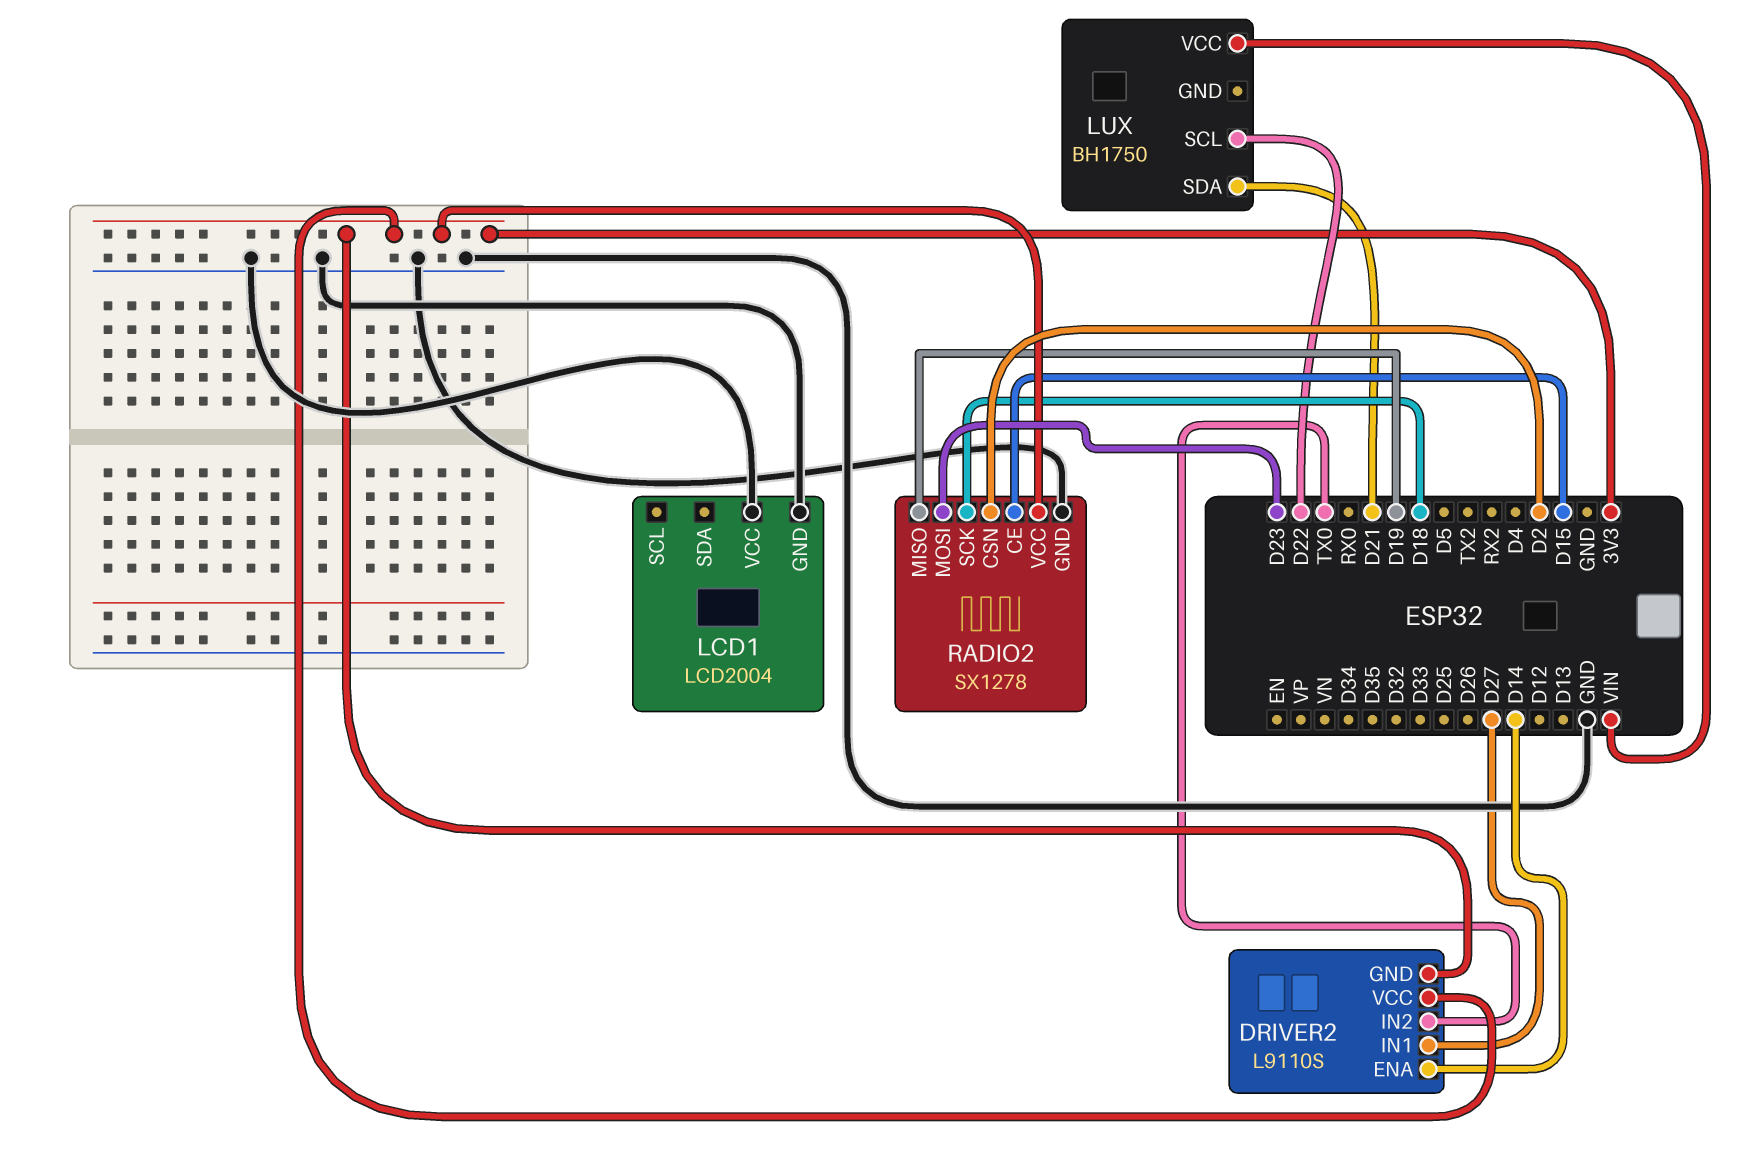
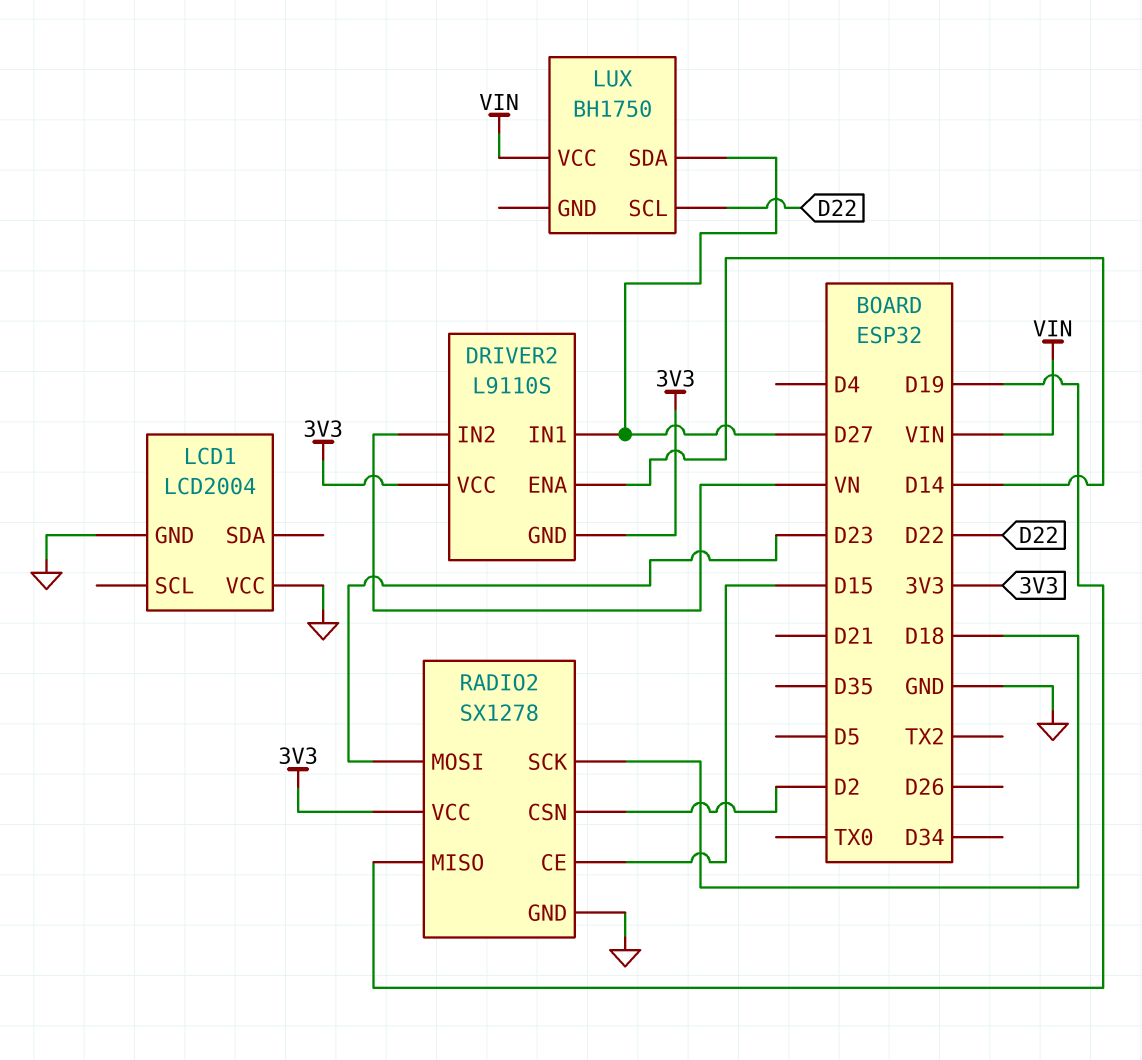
DRIVER2 pin IN2: TX0 -> VN
LUX pin SDA: D21 -> D27

